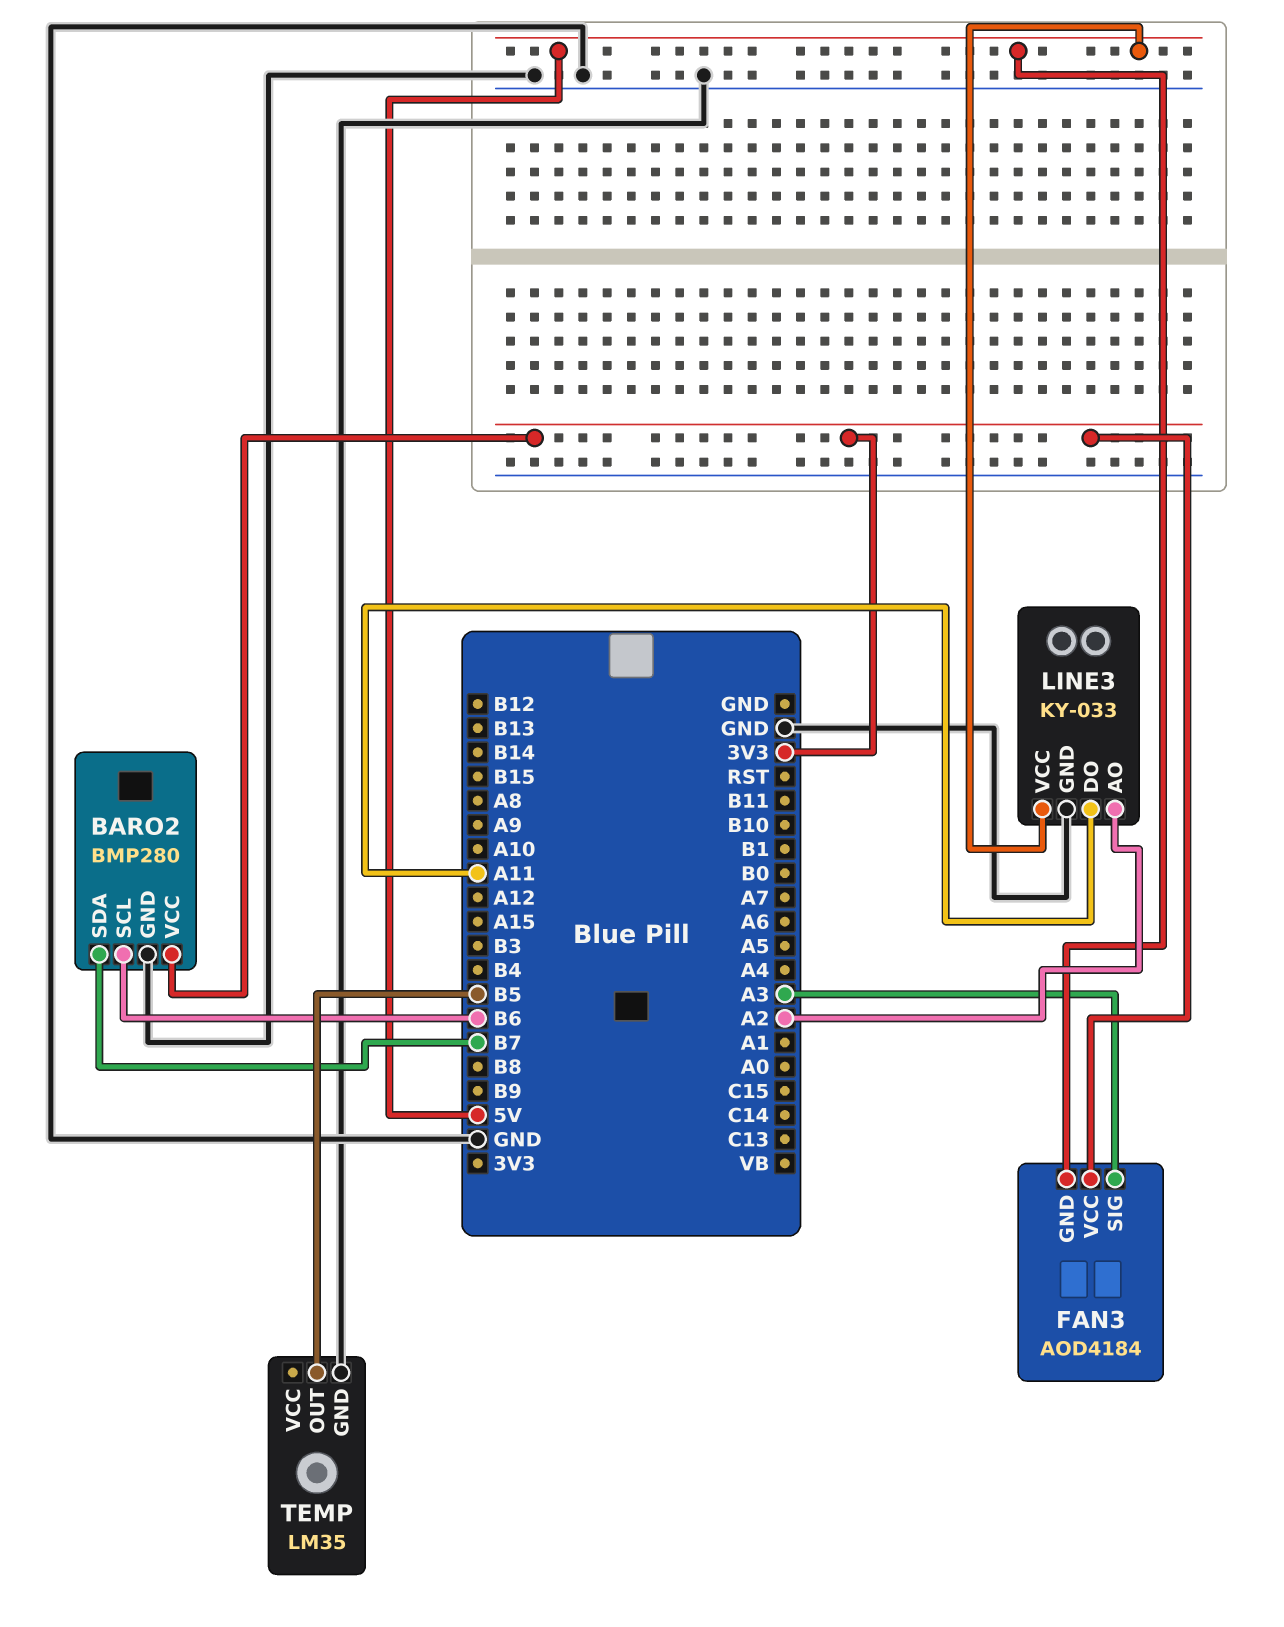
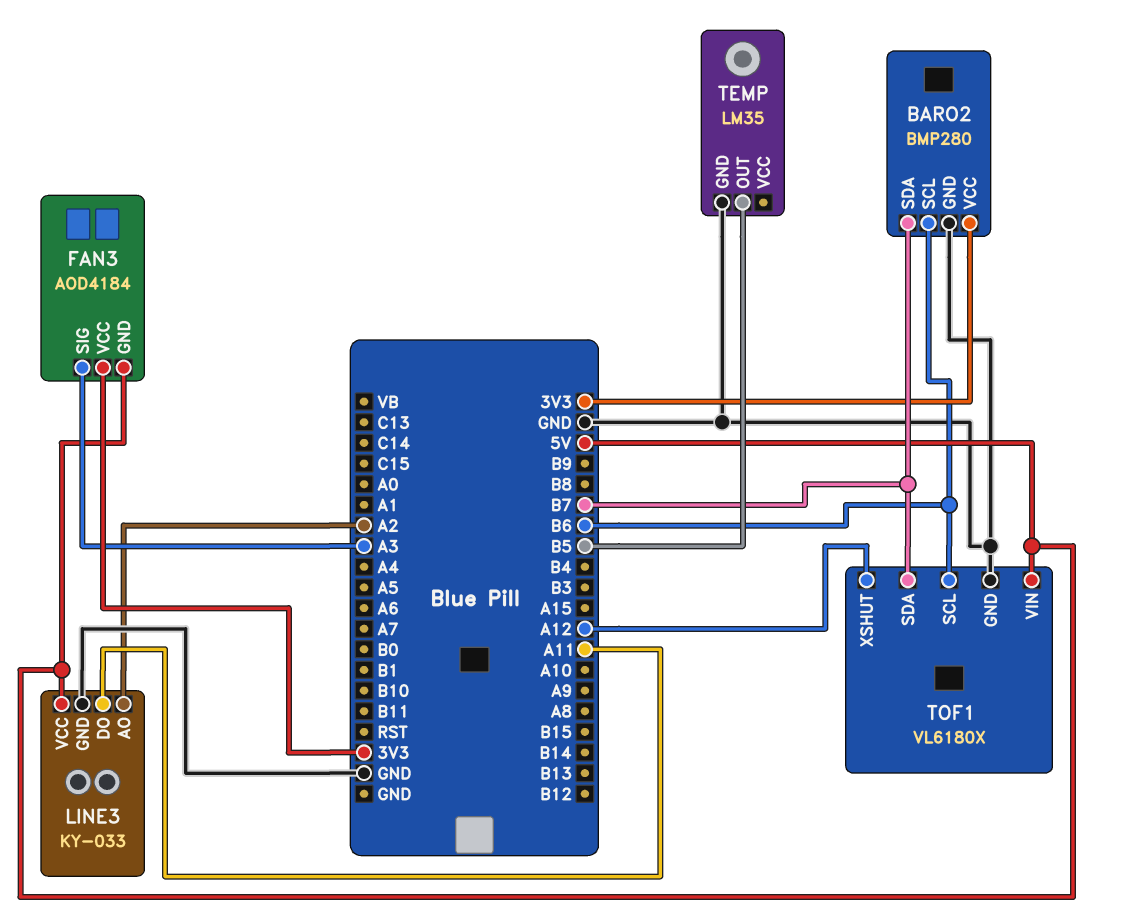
TOF1: none -> VL6180X
TOF1 pin GND: none -> GND
TOF1 pin SCL: none -> B6
TOF1 pin SDA: none -> B7
TOF1 pin VIN: none -> 5V
TOF1 pin XSHUT: none -> A12

